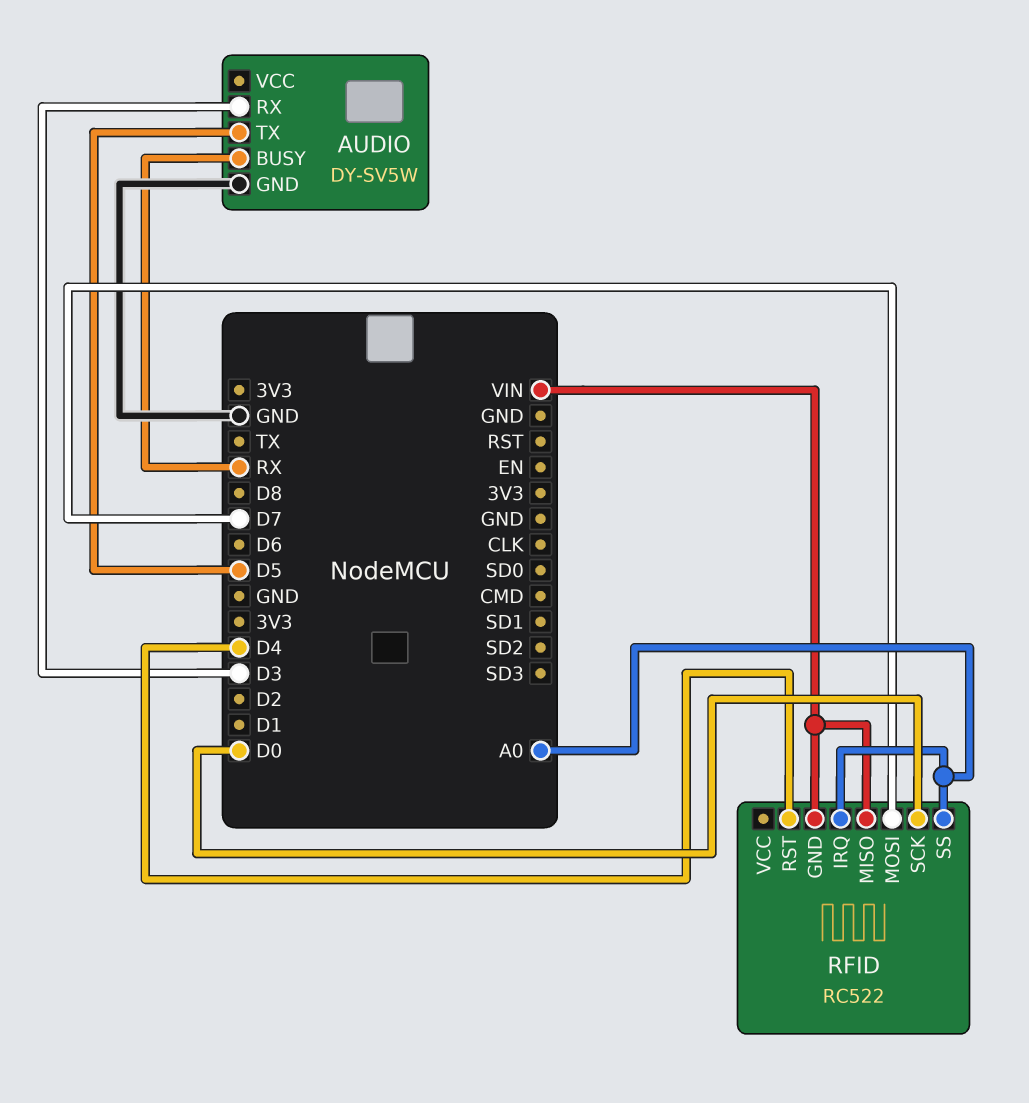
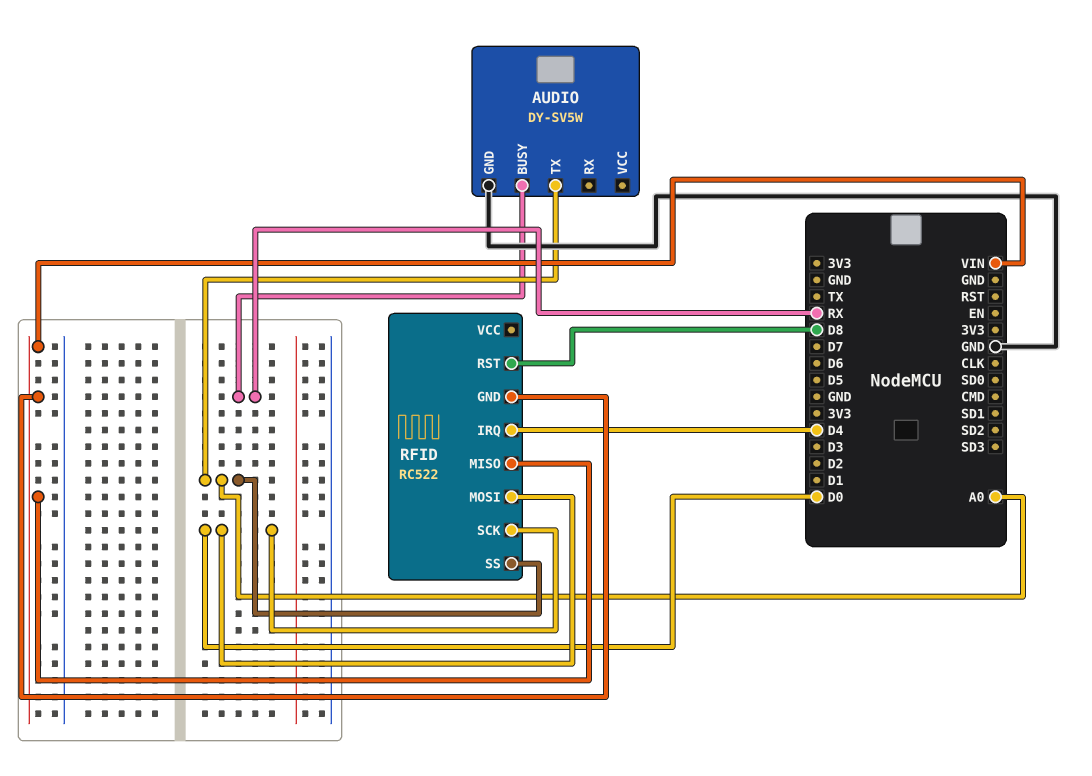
AUDIO pin RX: D3 -> none
AUDIO pin TX: D5 -> A0
RFID pin IRQ: A0 -> D4
RFID pin MOSI: D7 -> D0
RFID pin RST: D4 -> D8

